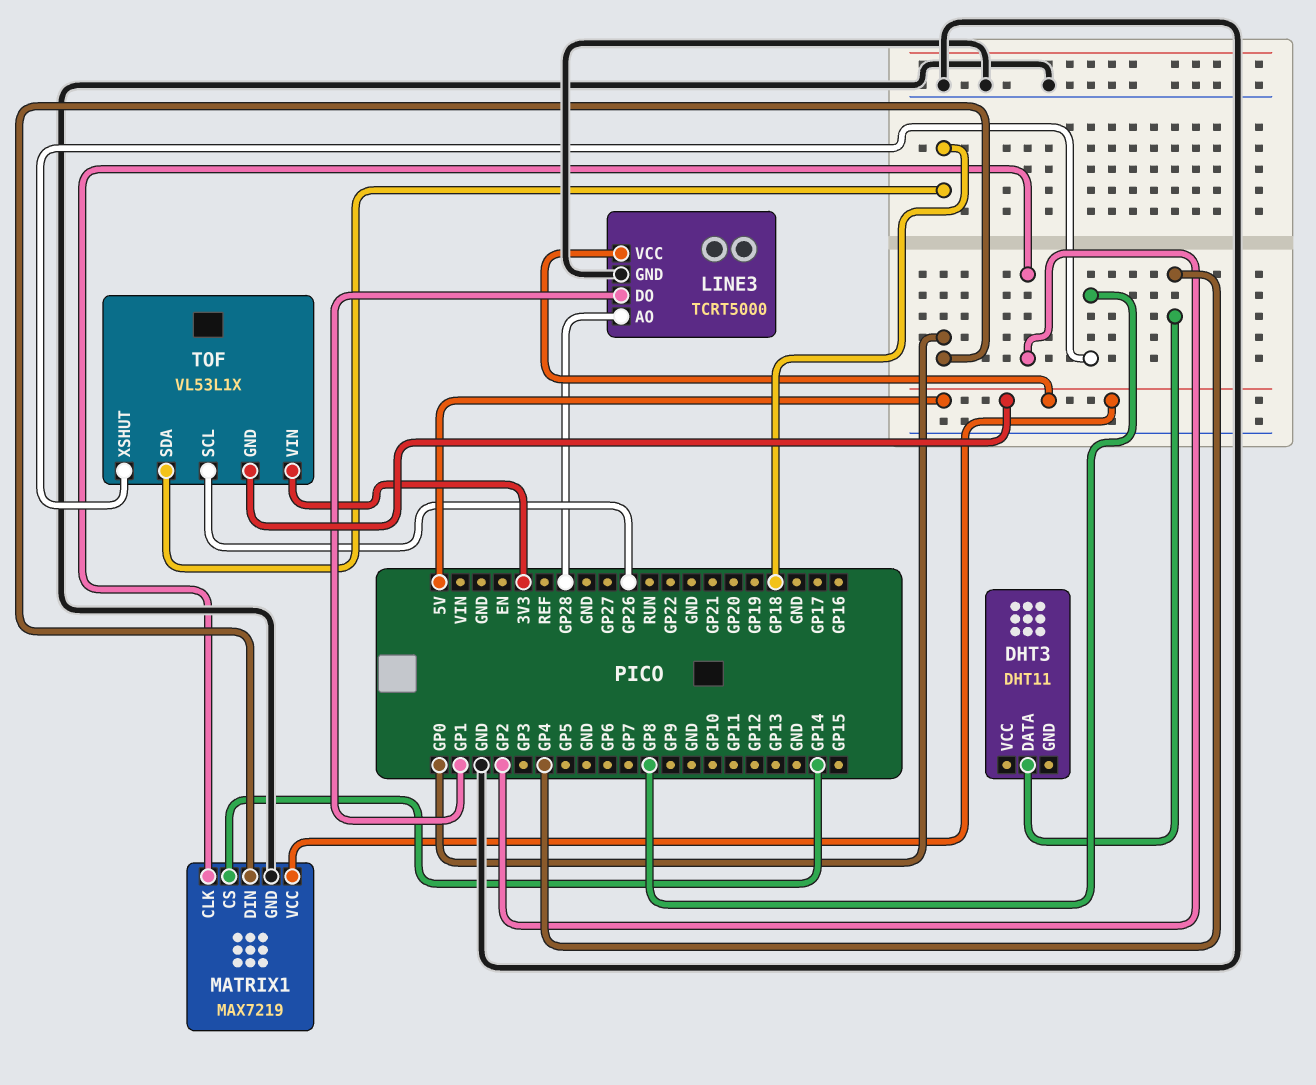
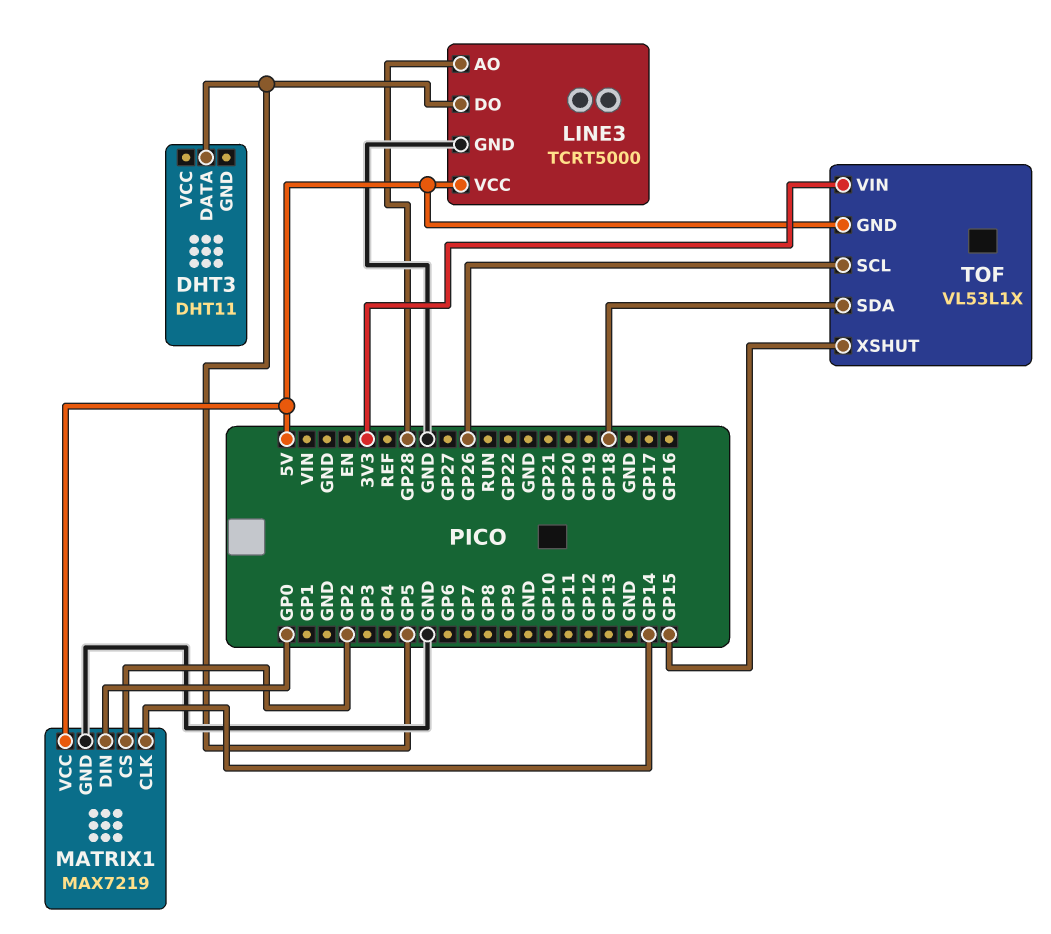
DHT3 pin DATA: GP4 -> GP5
LINE3 pin DO: GP1 -> GP5
MATRIX1 pin CLK: GP2 -> GP14
MATRIX1 pin CS: GP14 -> GP2
TOF pin XSHUT: GP8 -> GP15

